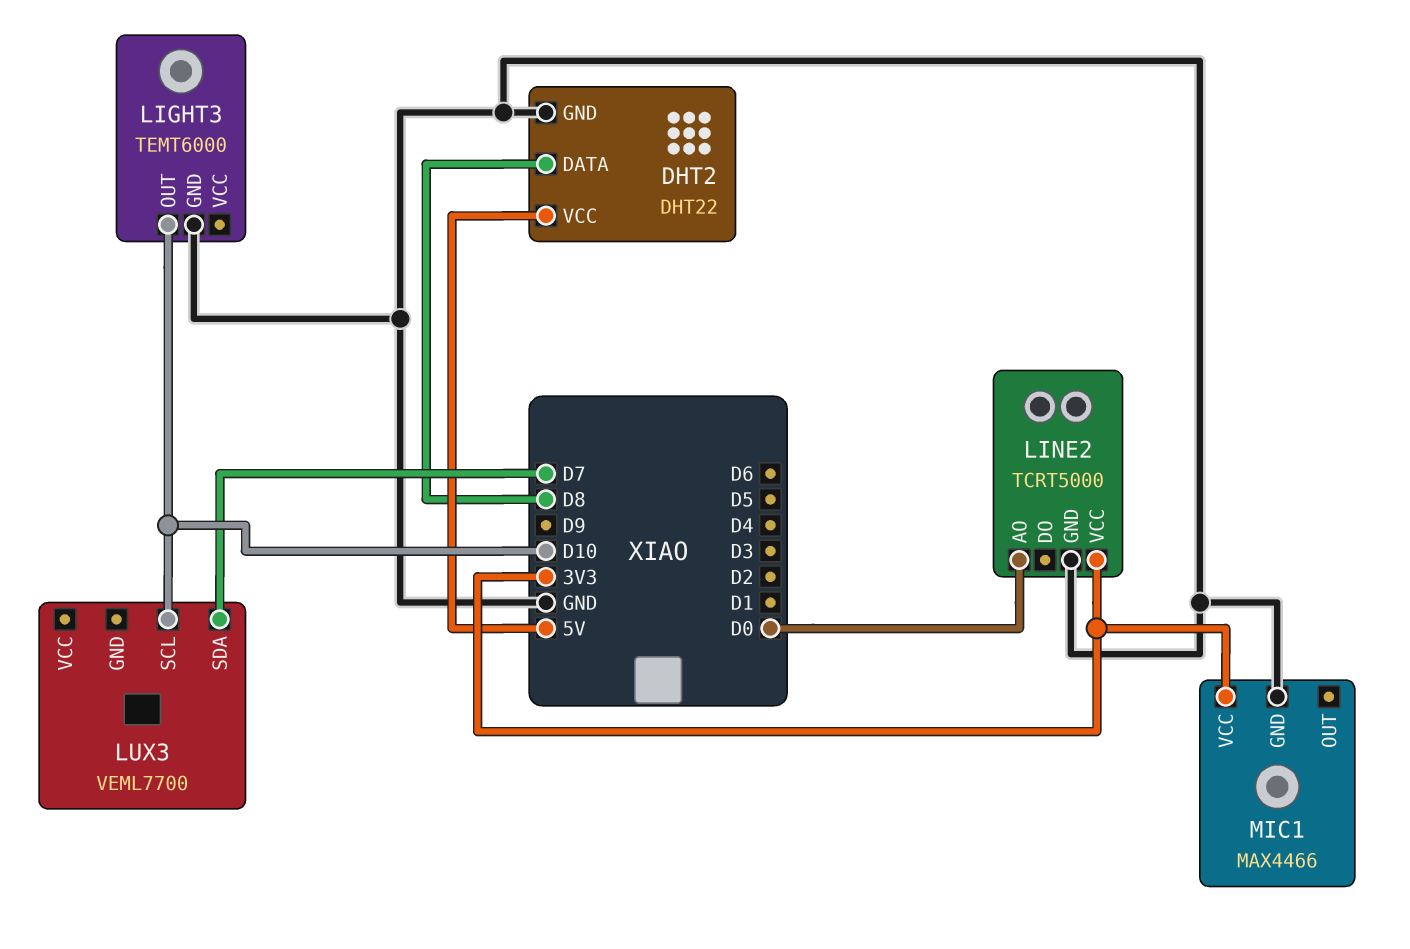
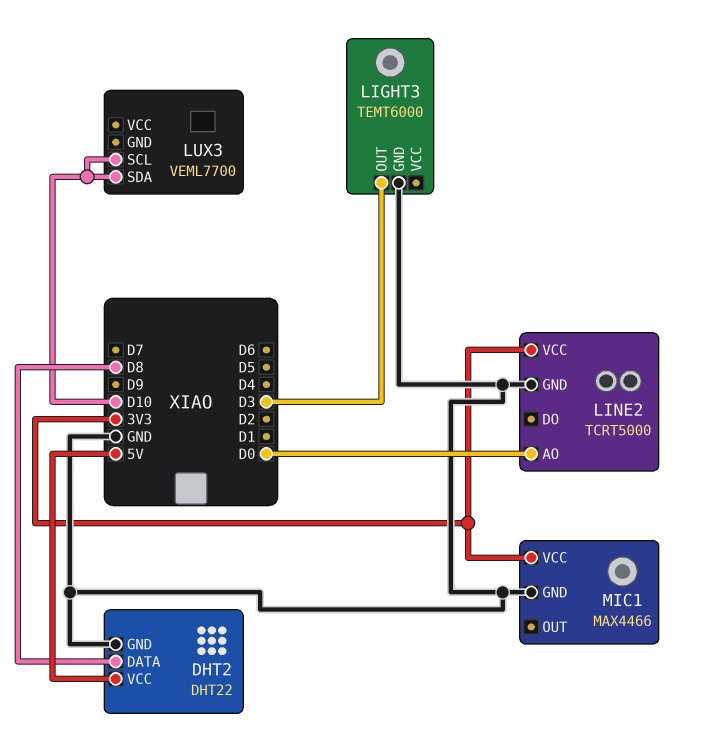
LIGHT3 pin OUT: D10 -> D3
LUX3 pin SDA: D7 -> D10

